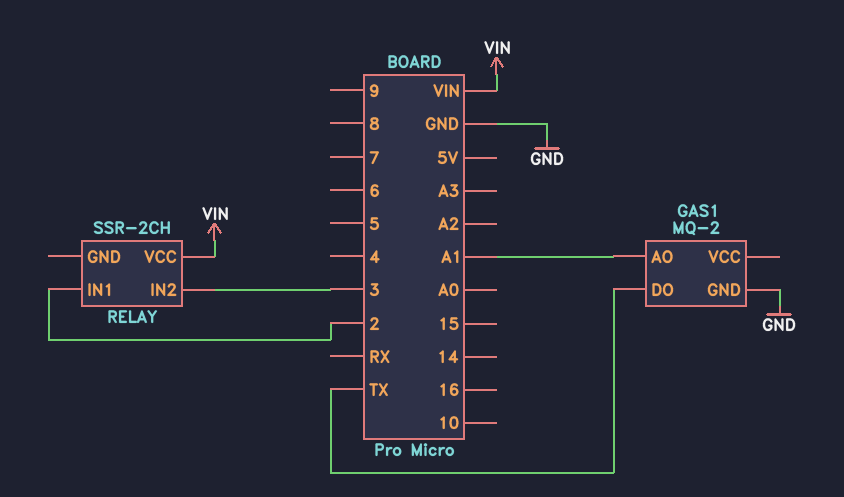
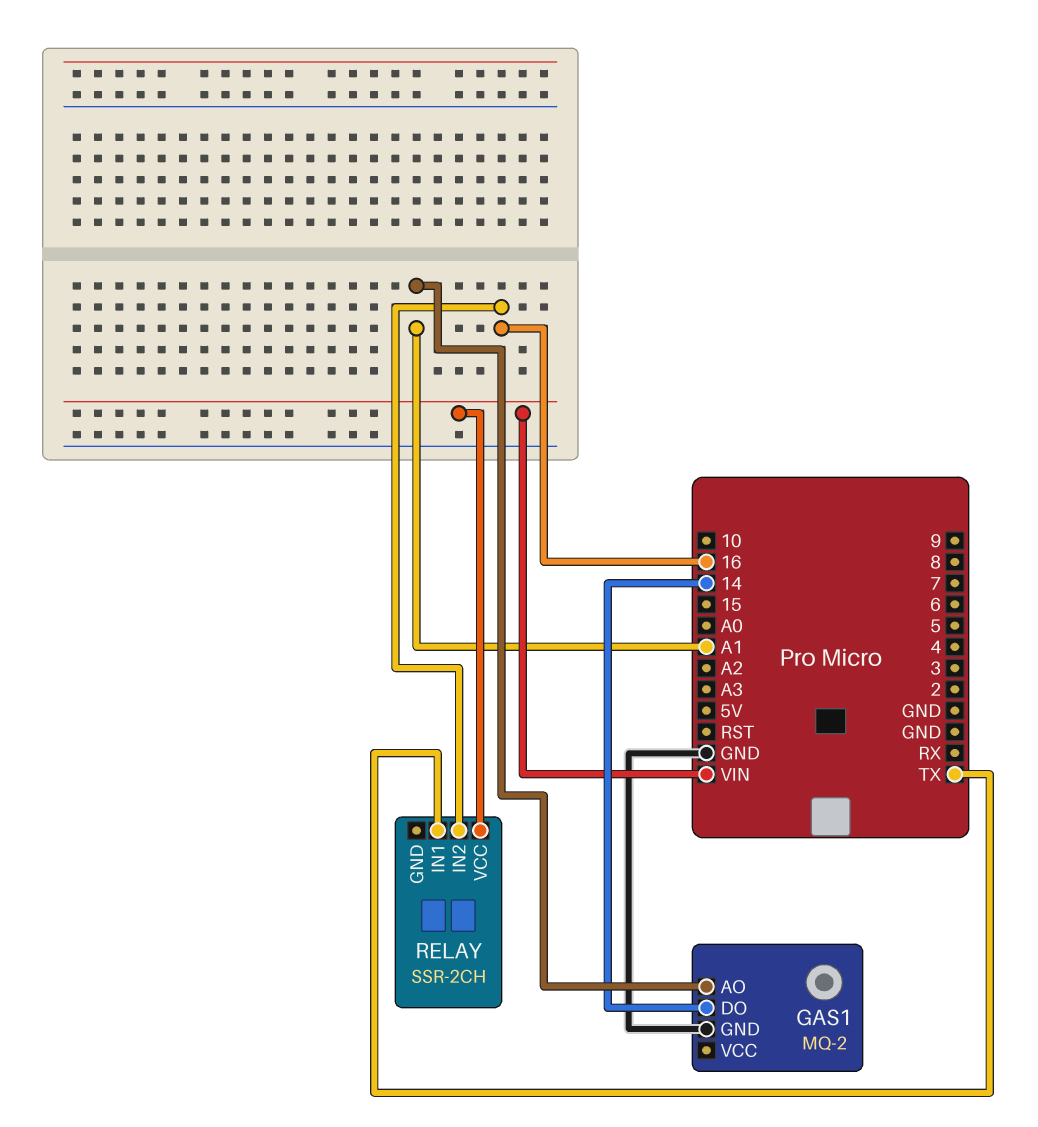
GAS1 pin DO: TX -> 14
RELAY pin IN1: 2 -> TX
RELAY pin IN2: 3 -> 16

